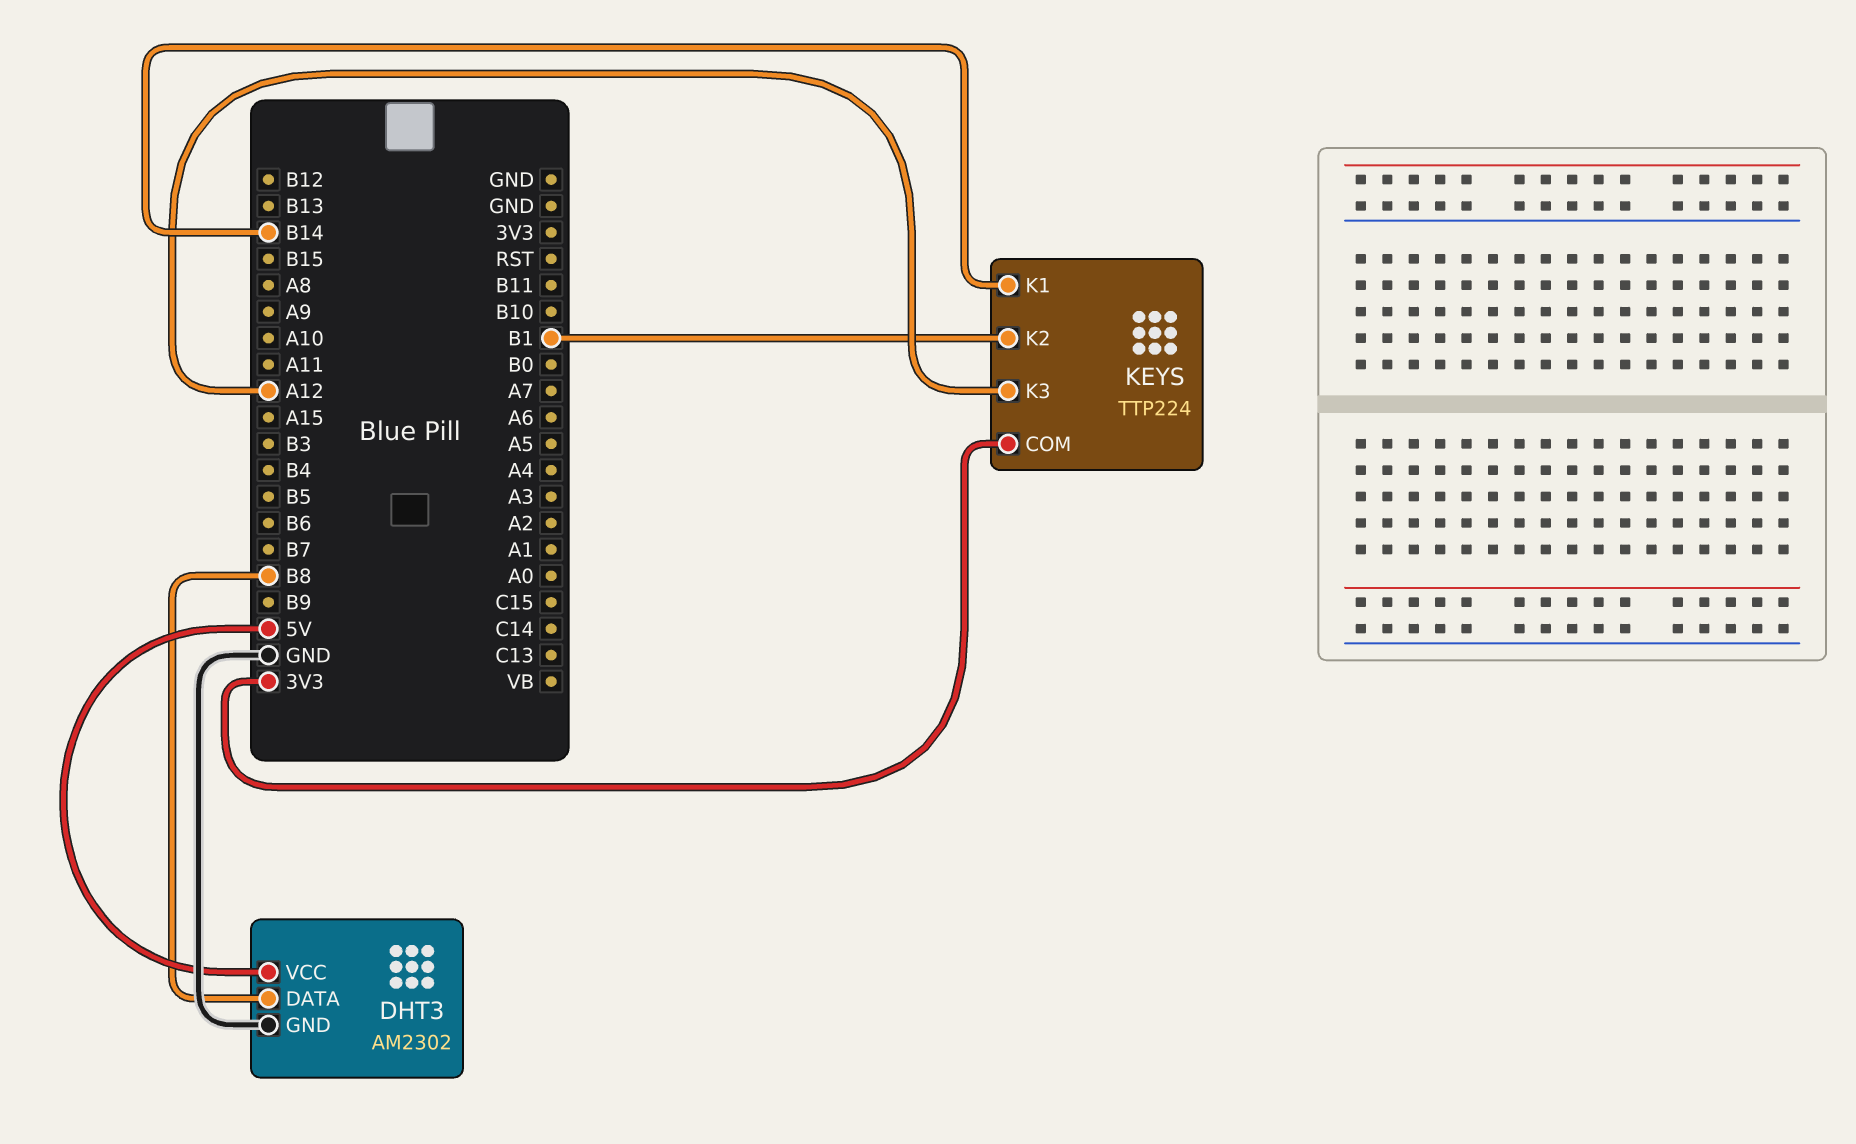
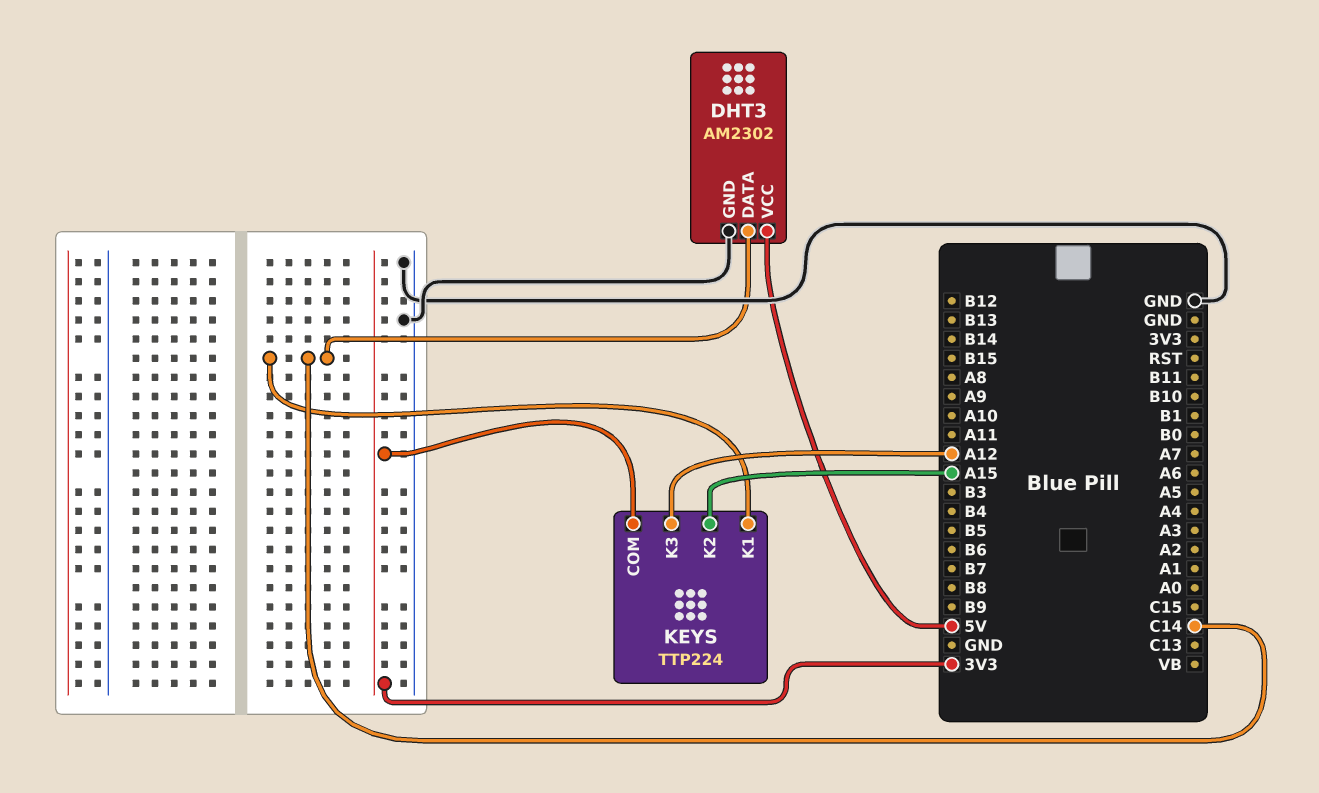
DHT3 pin DATA: B8 -> C14
KEYS pin K1: B14 -> C14
KEYS pin K2: B1 -> A15

